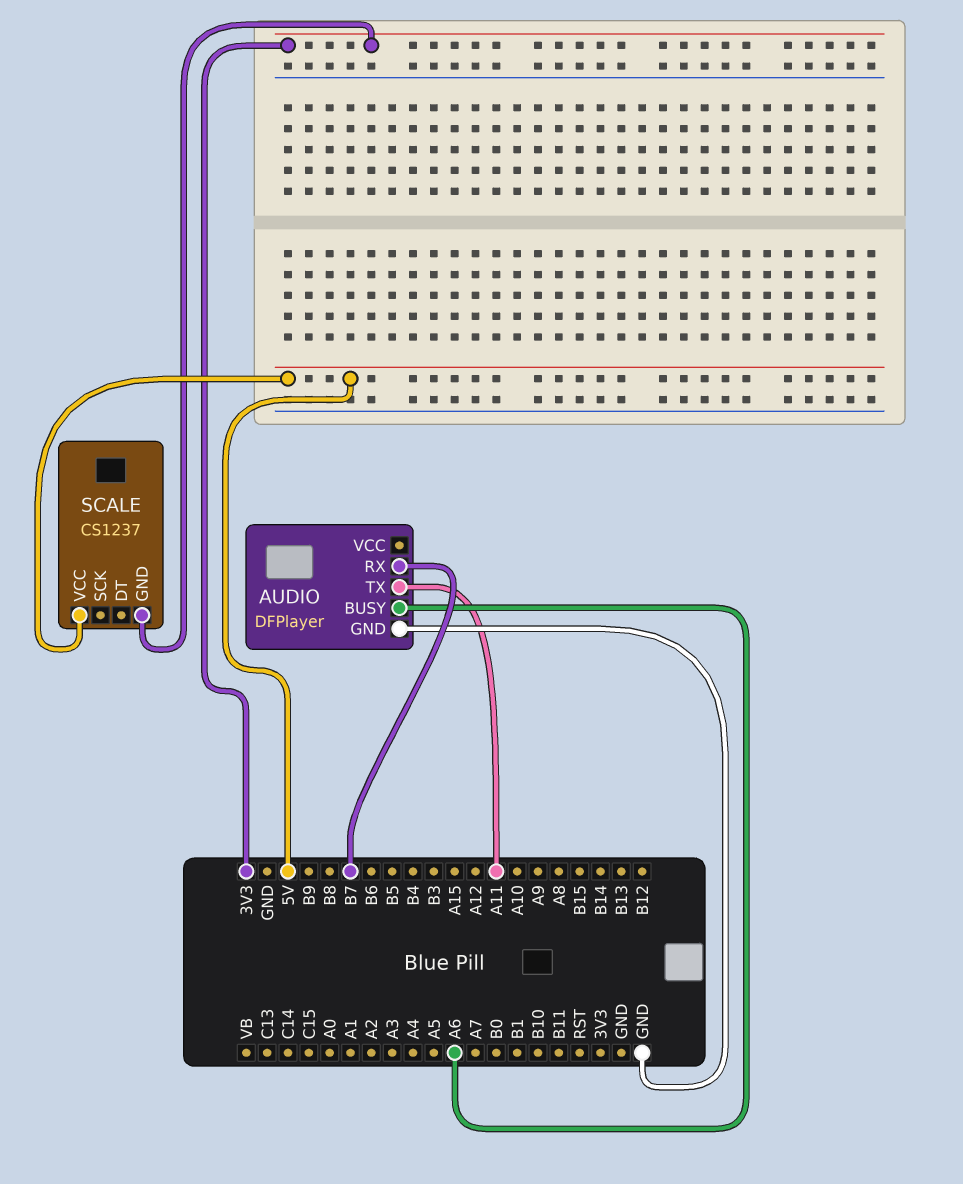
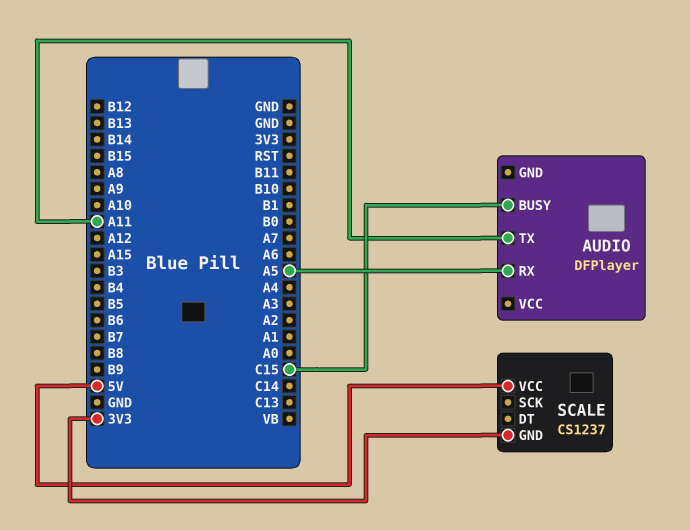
AUDIO pin BUSY: A6 -> C15
AUDIO pin GND: GND -> none
AUDIO pin RX: B7 -> A5

